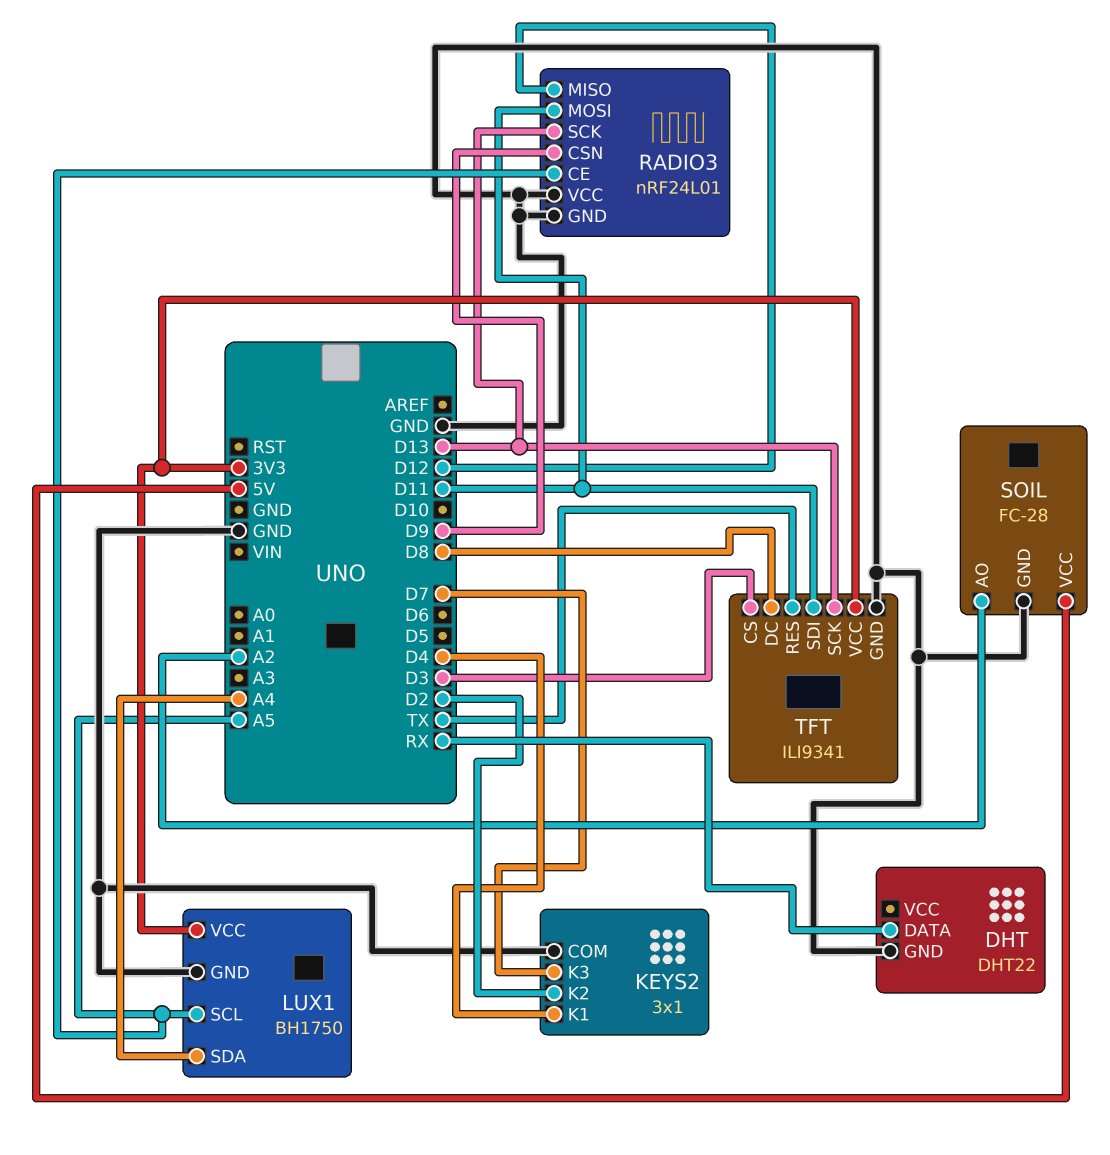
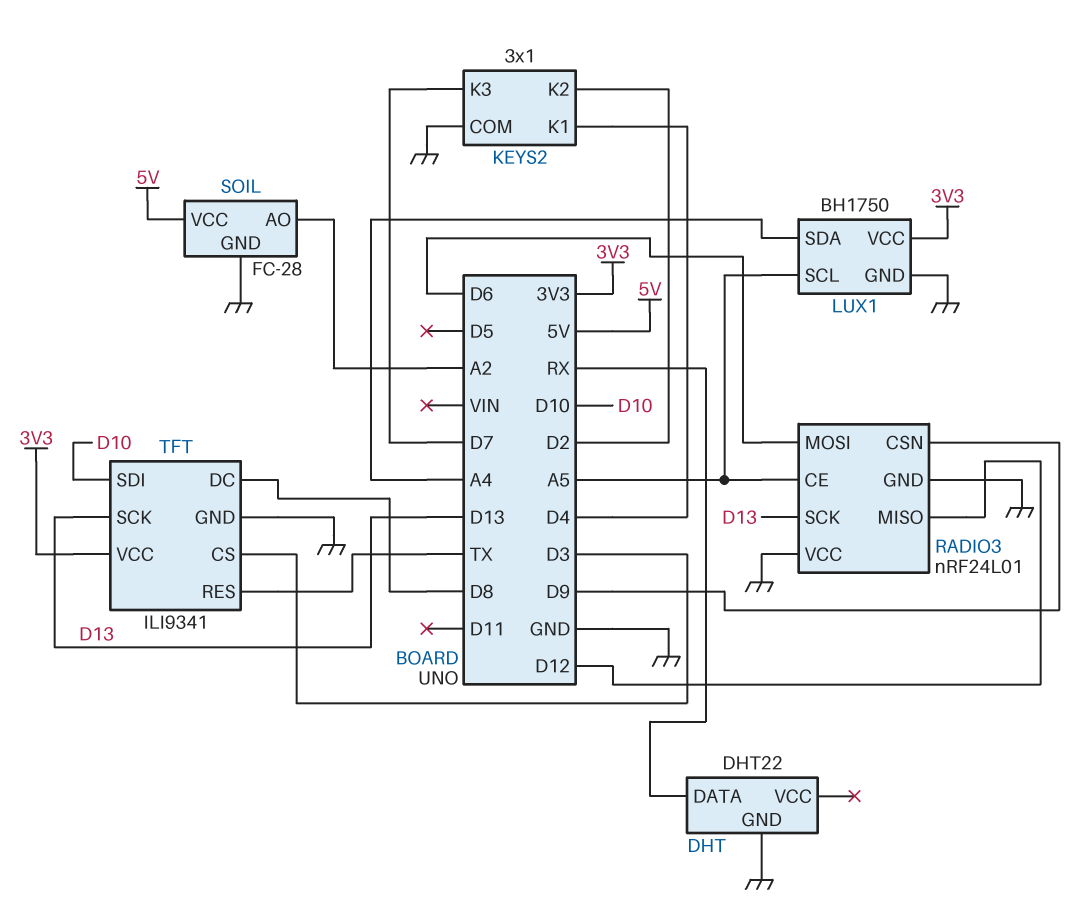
RADIO3 pin MOSI: D11 -> D6
TFT pin SDI: D11 -> D10

